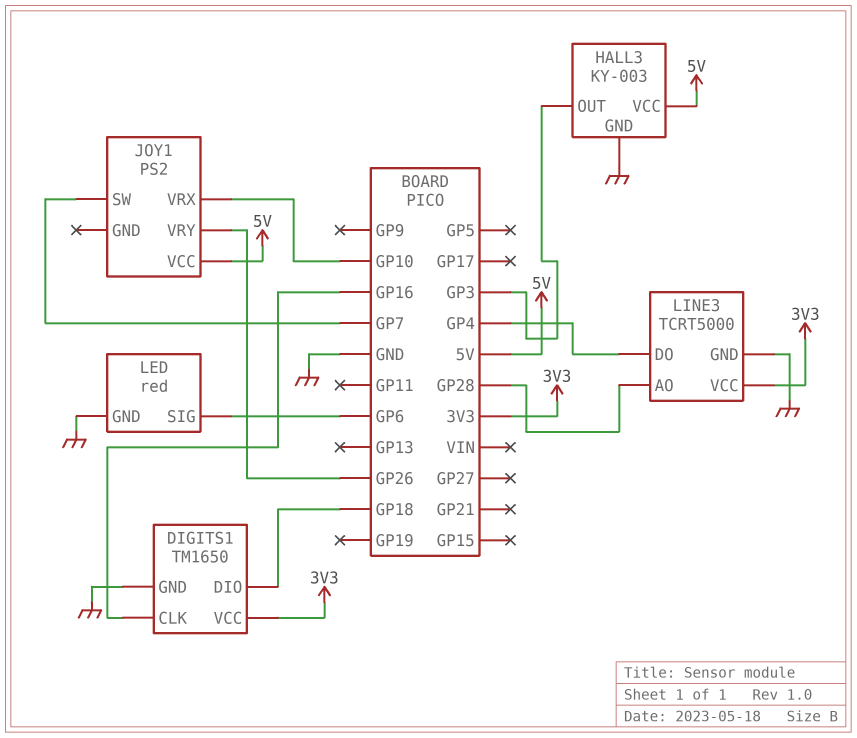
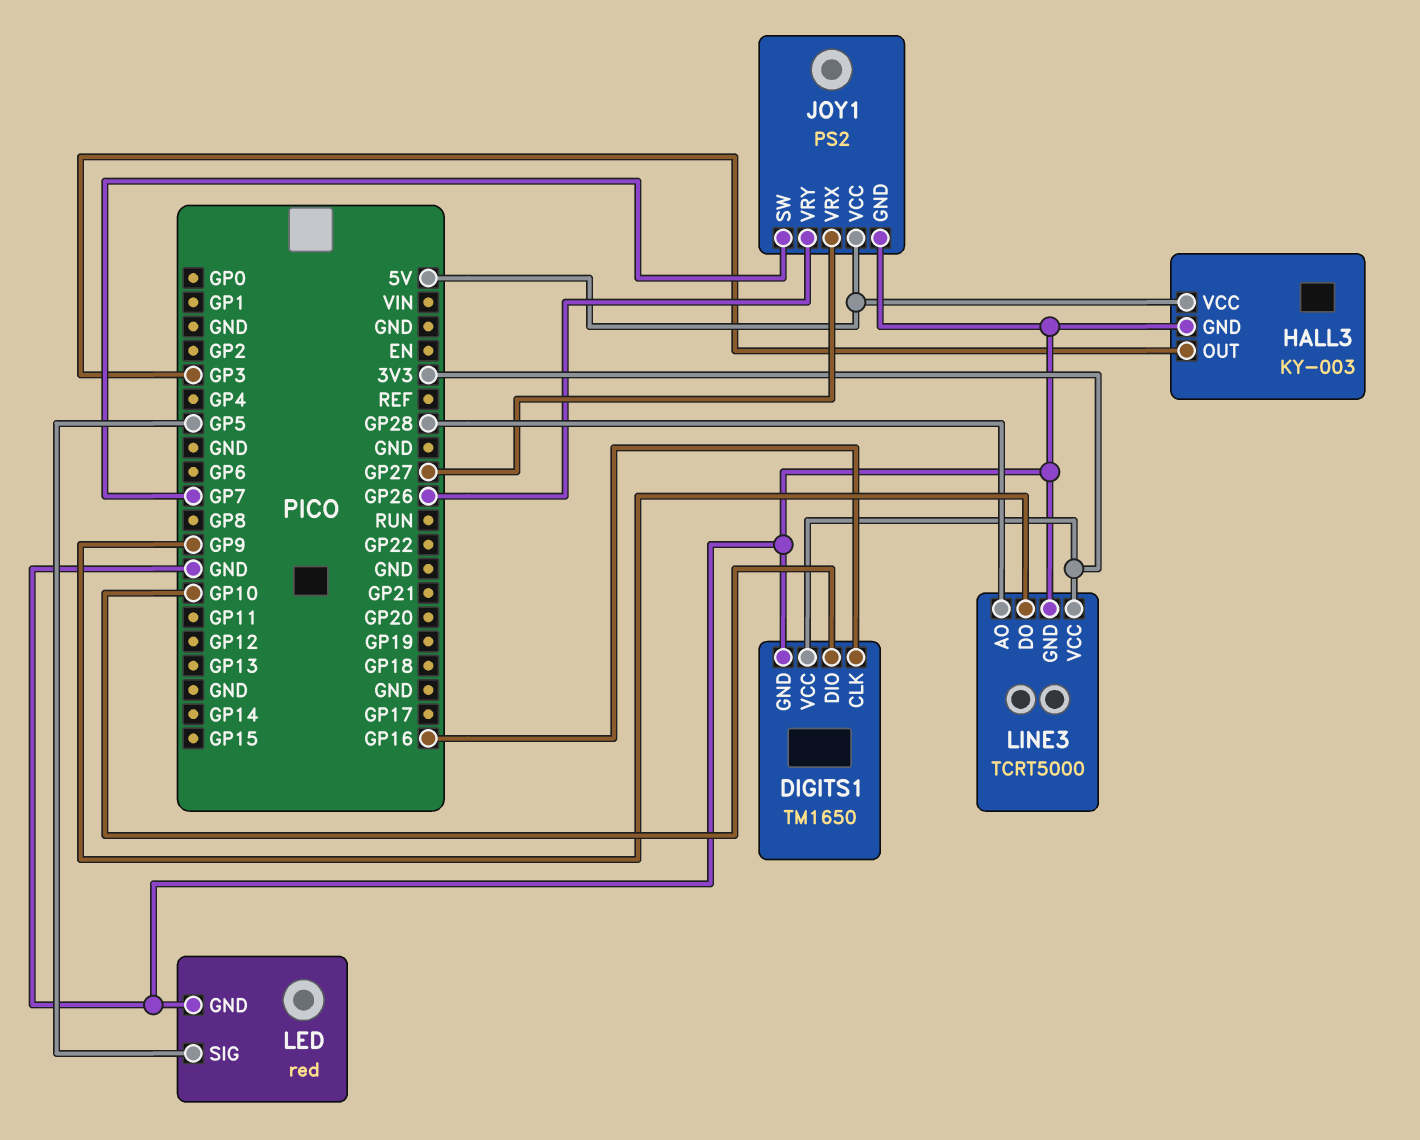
DIGITS1 pin DIO: GP18 -> GP10
JOY1 pin GND: none -> GND
JOY1 pin VRX: GP10 -> GP27
LED pin SIG: GP6 -> GP5
LINE3 pin DO: GP4 -> GP9

